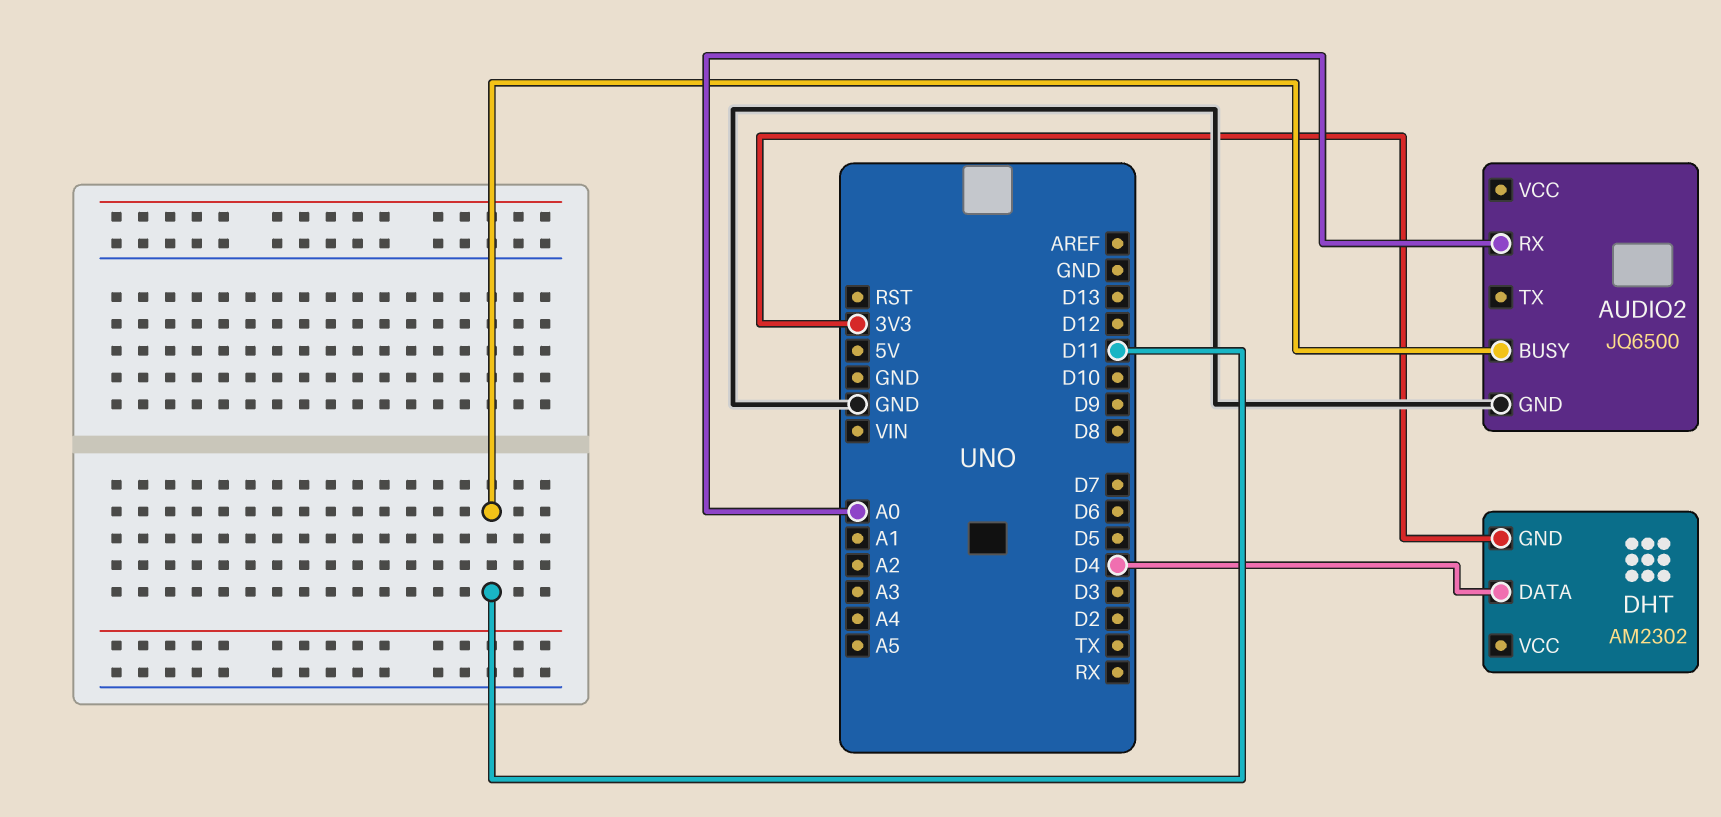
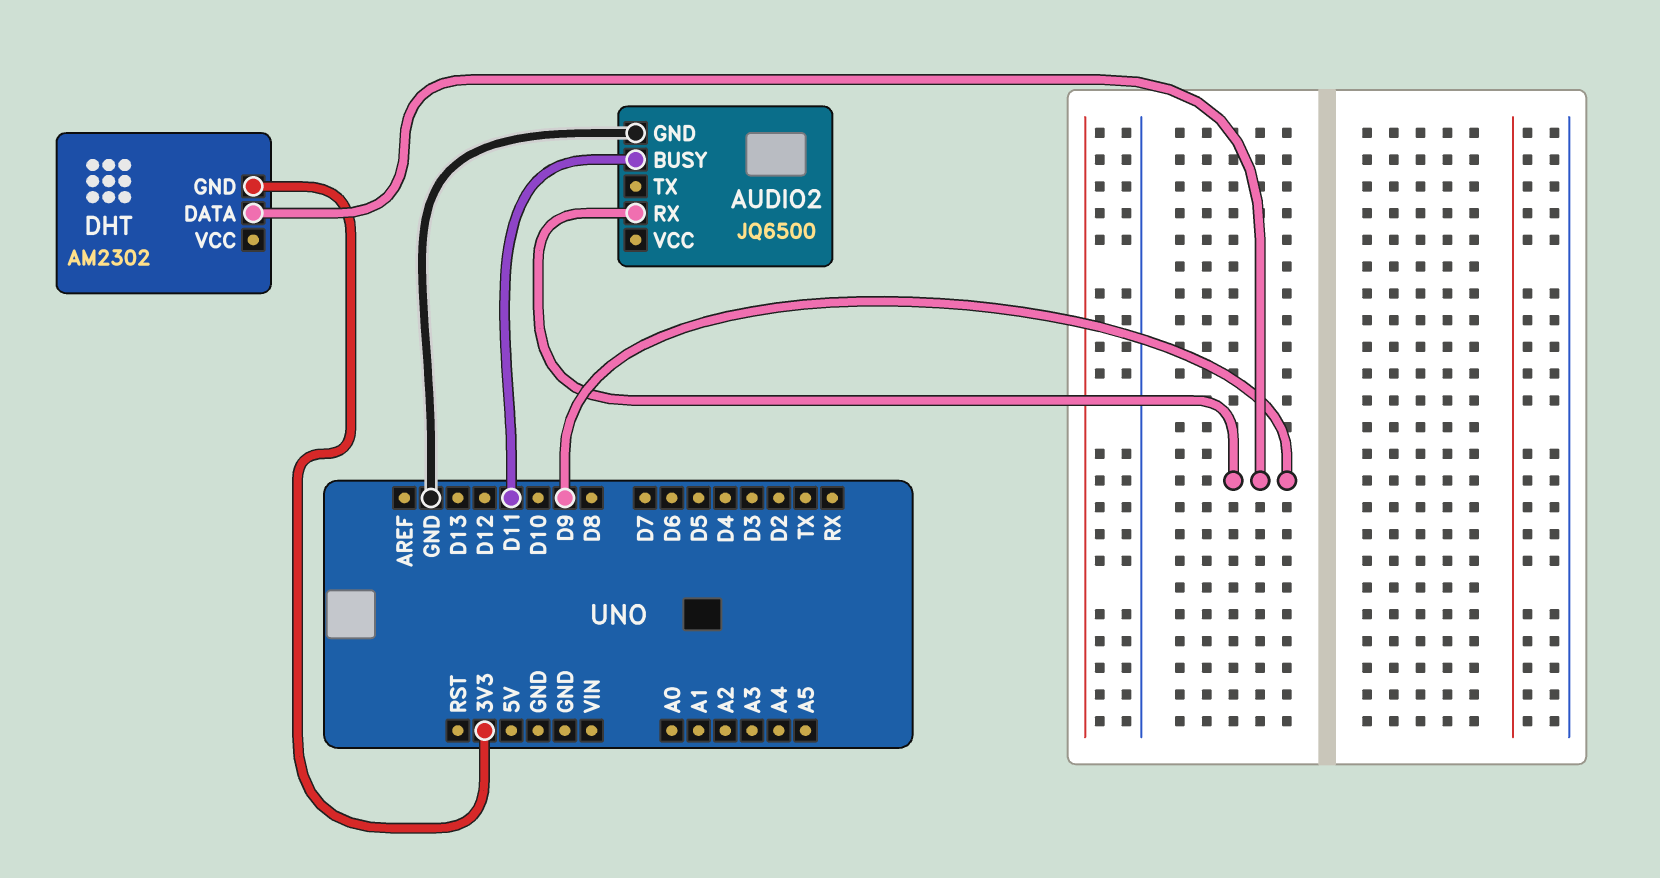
AUDIO2 pin RX: A0 -> D9
DHT pin DATA: D4 -> D9

